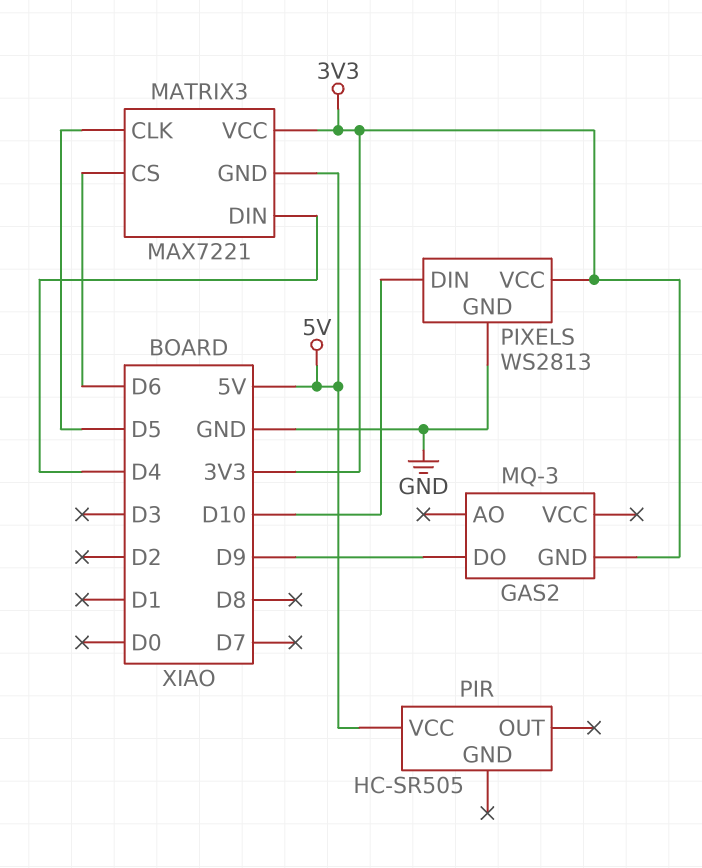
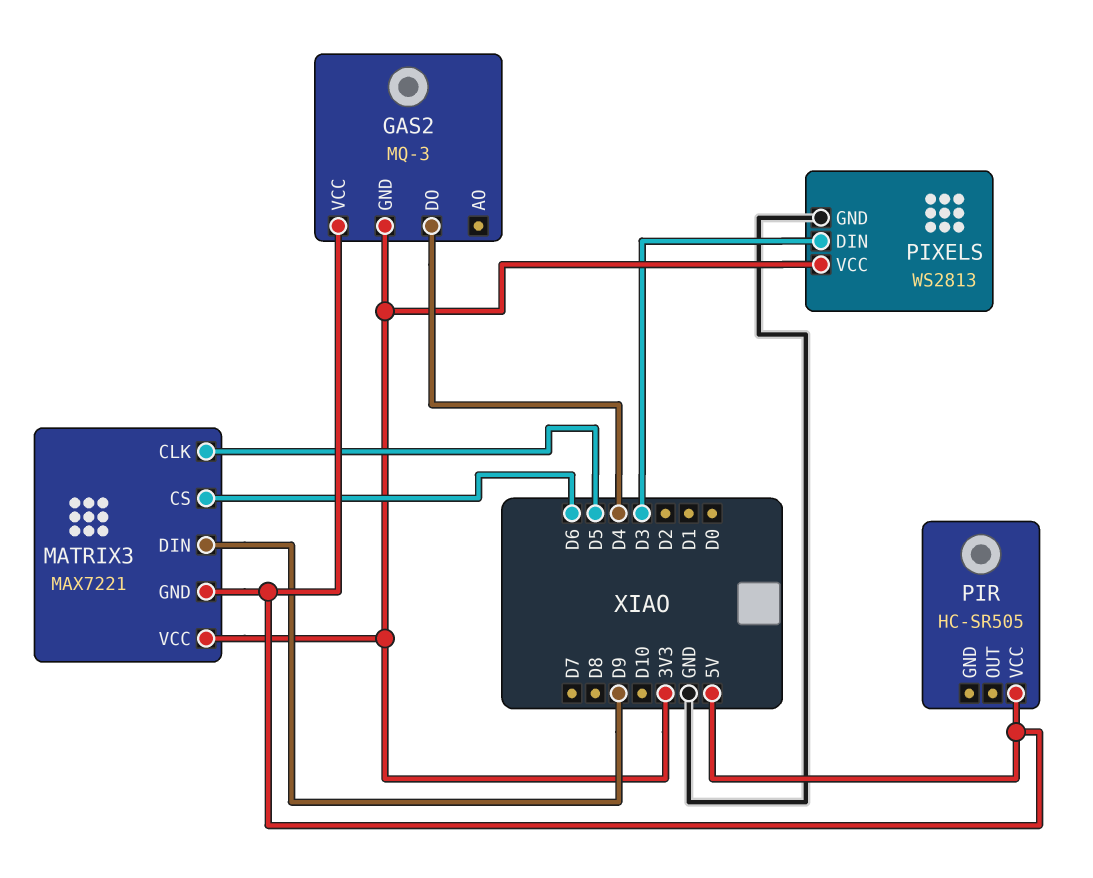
GAS2 pin DO: D9 -> D4
GAS2 pin VCC: none -> 5V
MATRIX3 pin DIN: D4 -> D9
PIXELS pin DIN: D10 -> D3

